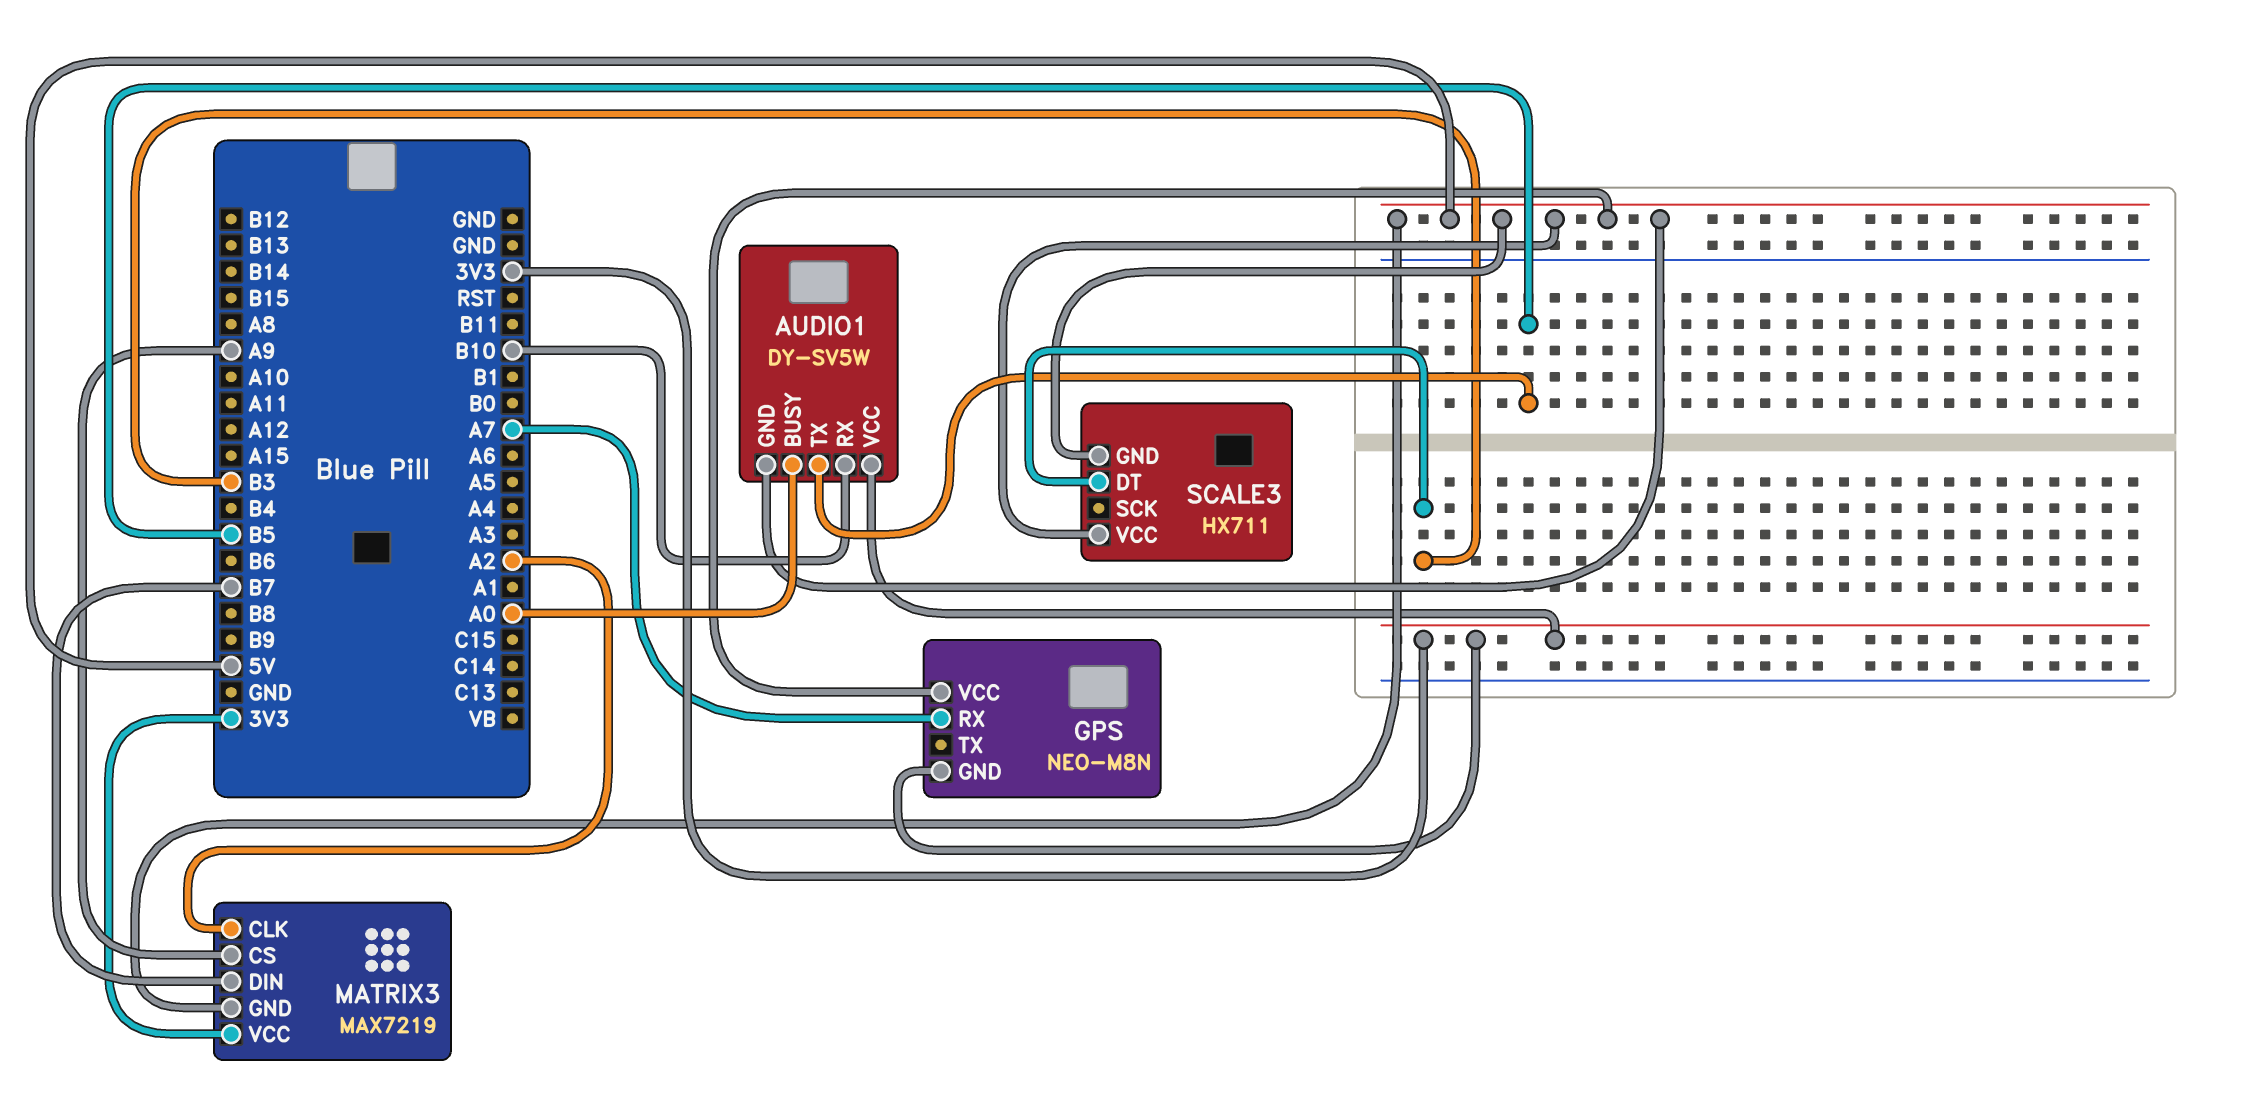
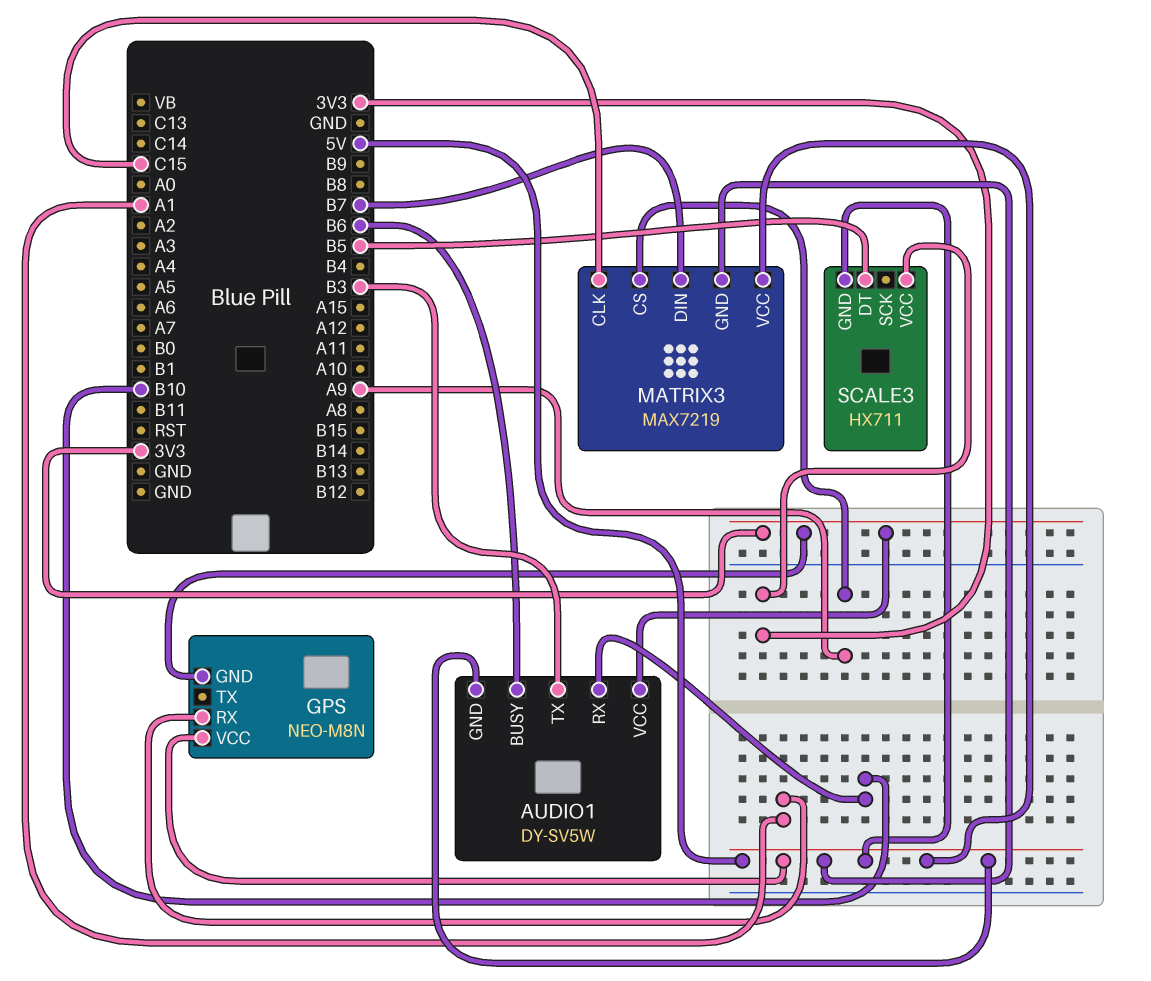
AUDIO1 pin BUSY: A0 -> B6
AUDIO1 pin TX: B5 -> B3
GPS pin RX: A7 -> A1
MATRIX3 pin CLK: A2 -> C15
MATRIX3 pin VCC: 3V3 -> 5V
SCALE3 pin DT: B3 -> B5
SCALE3 pin VCC: 5V -> 3V3

